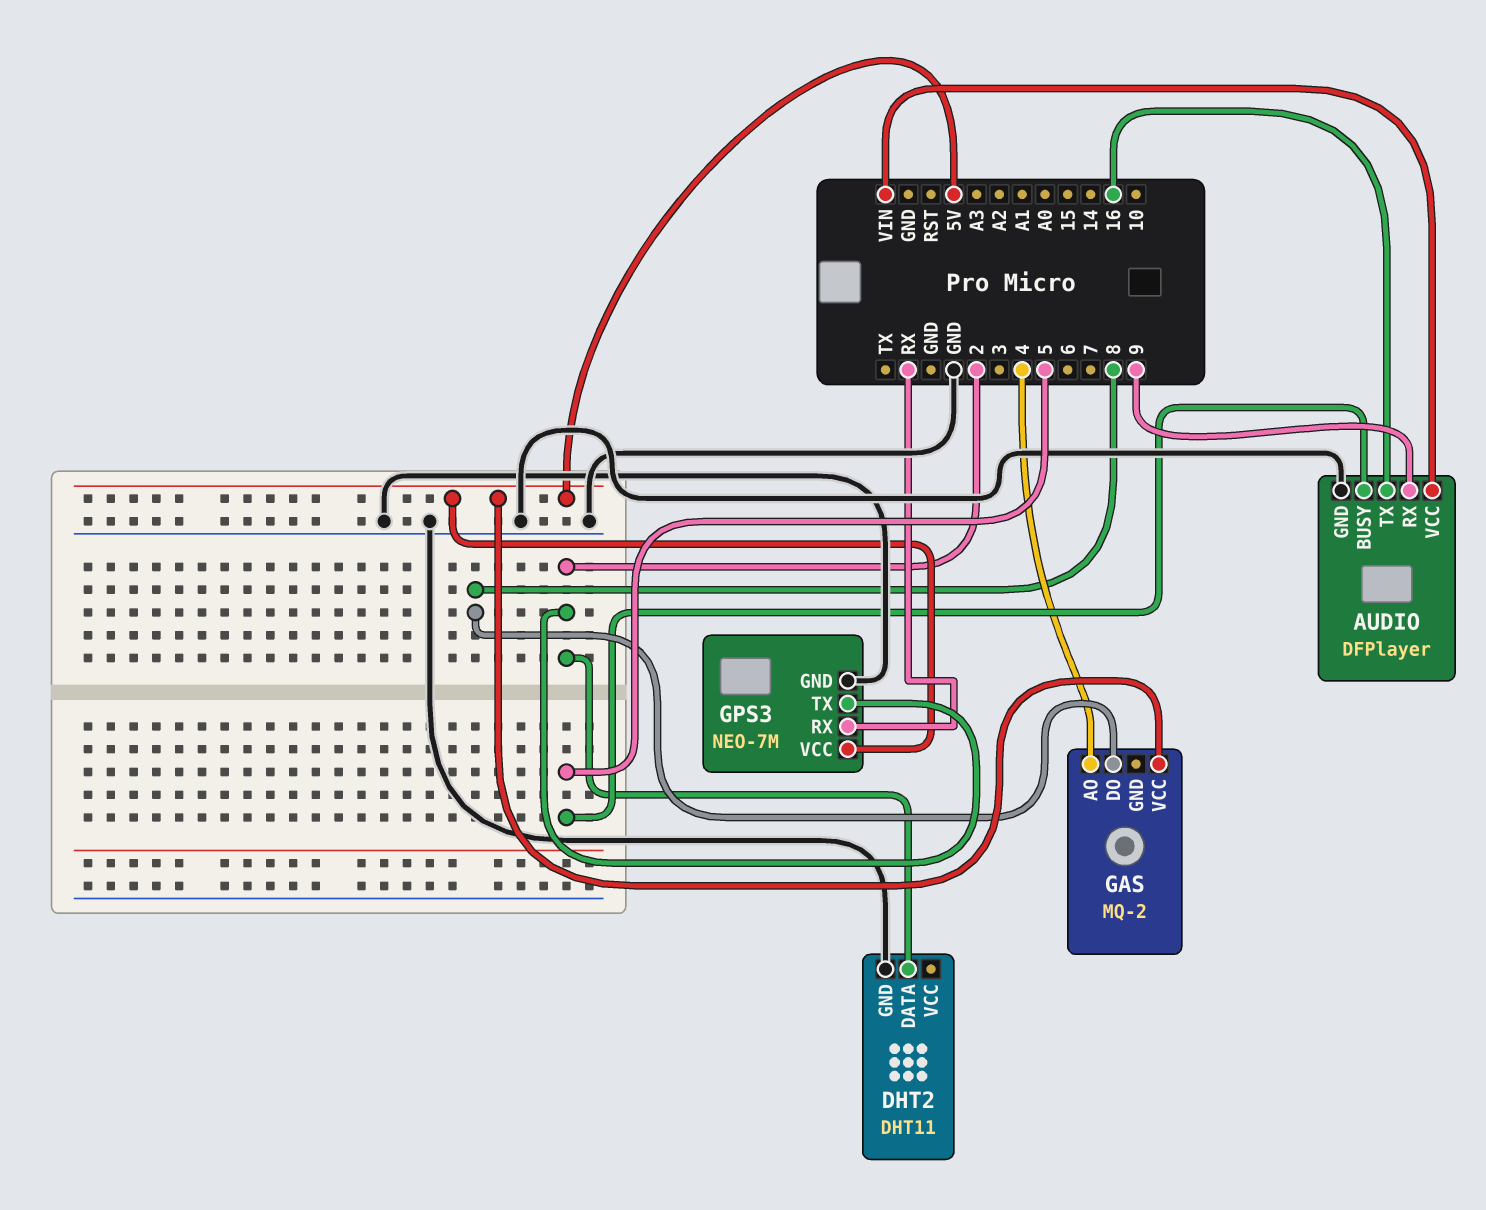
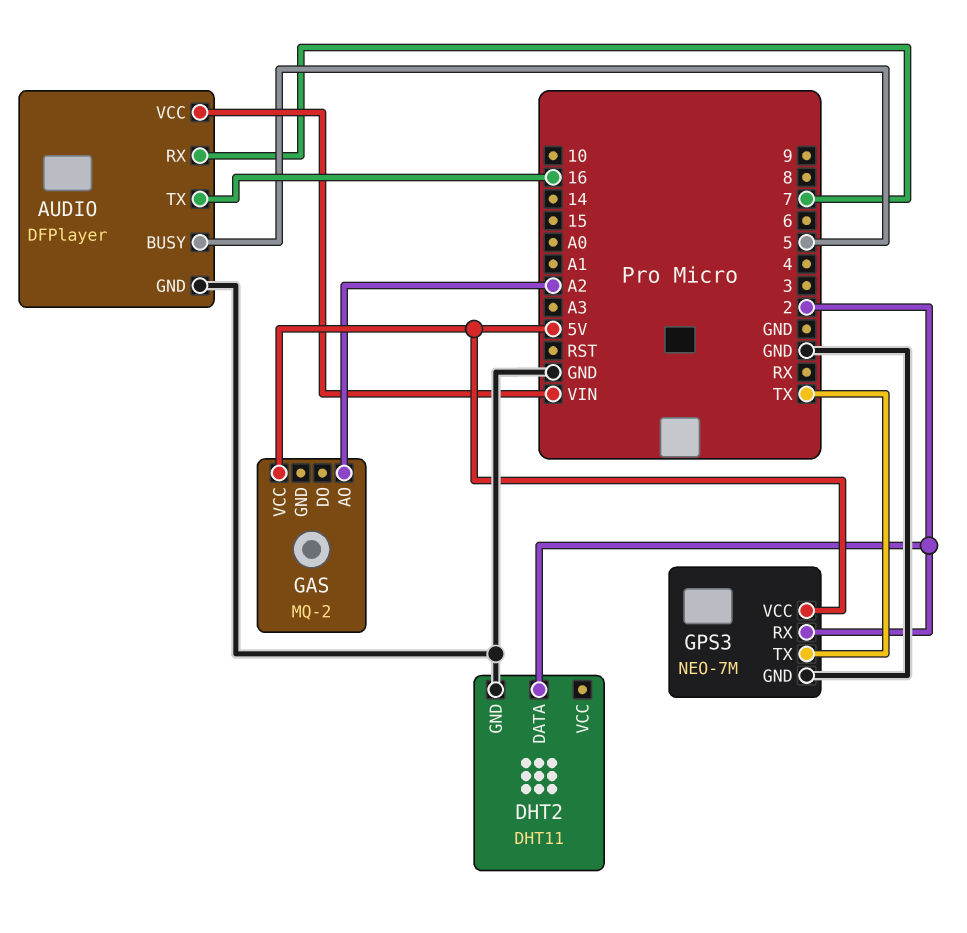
AUDIO pin RX: 9 -> 7
GAS pin AO: 4 -> A2
GAS pin DO: 8 -> none
GPS3 pin RX: RX -> 2
GPS3 pin TX: 2 -> TX

